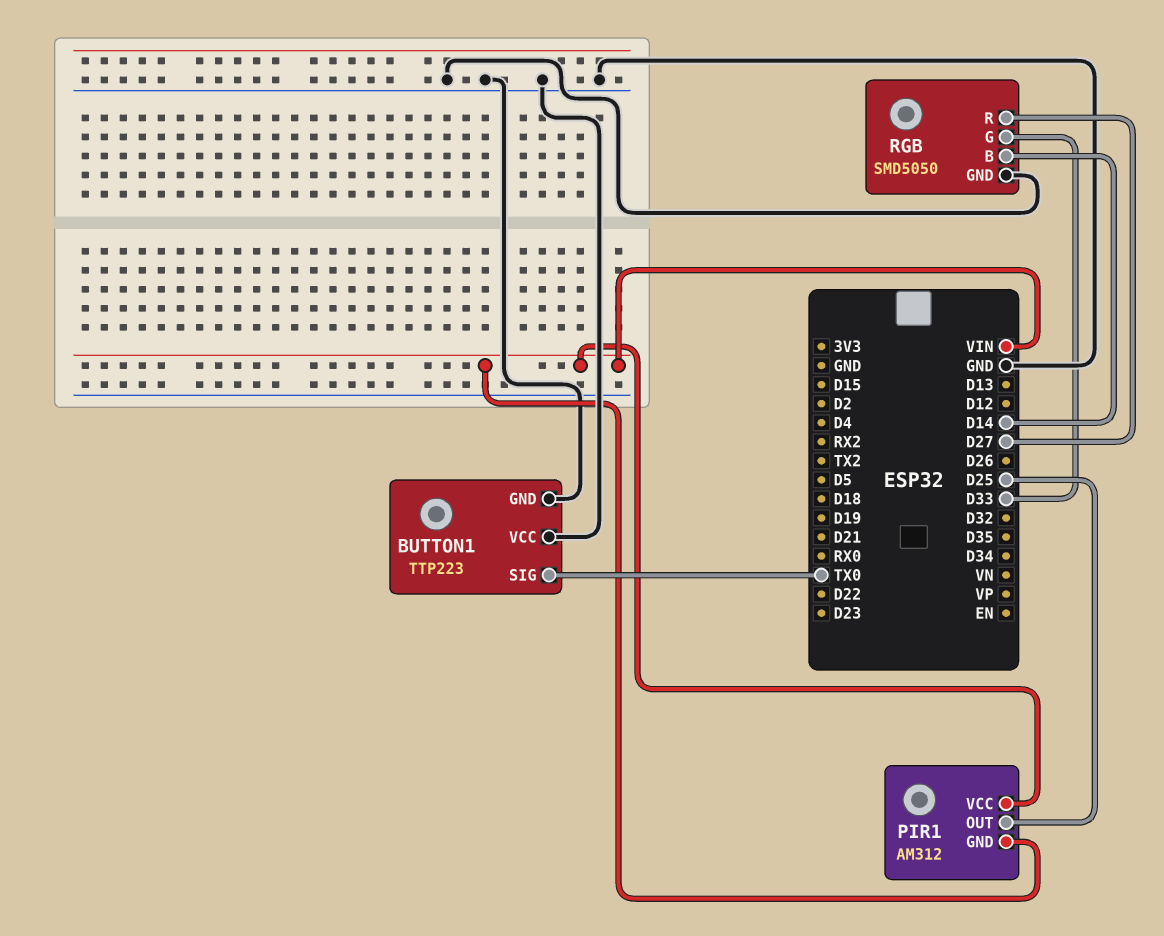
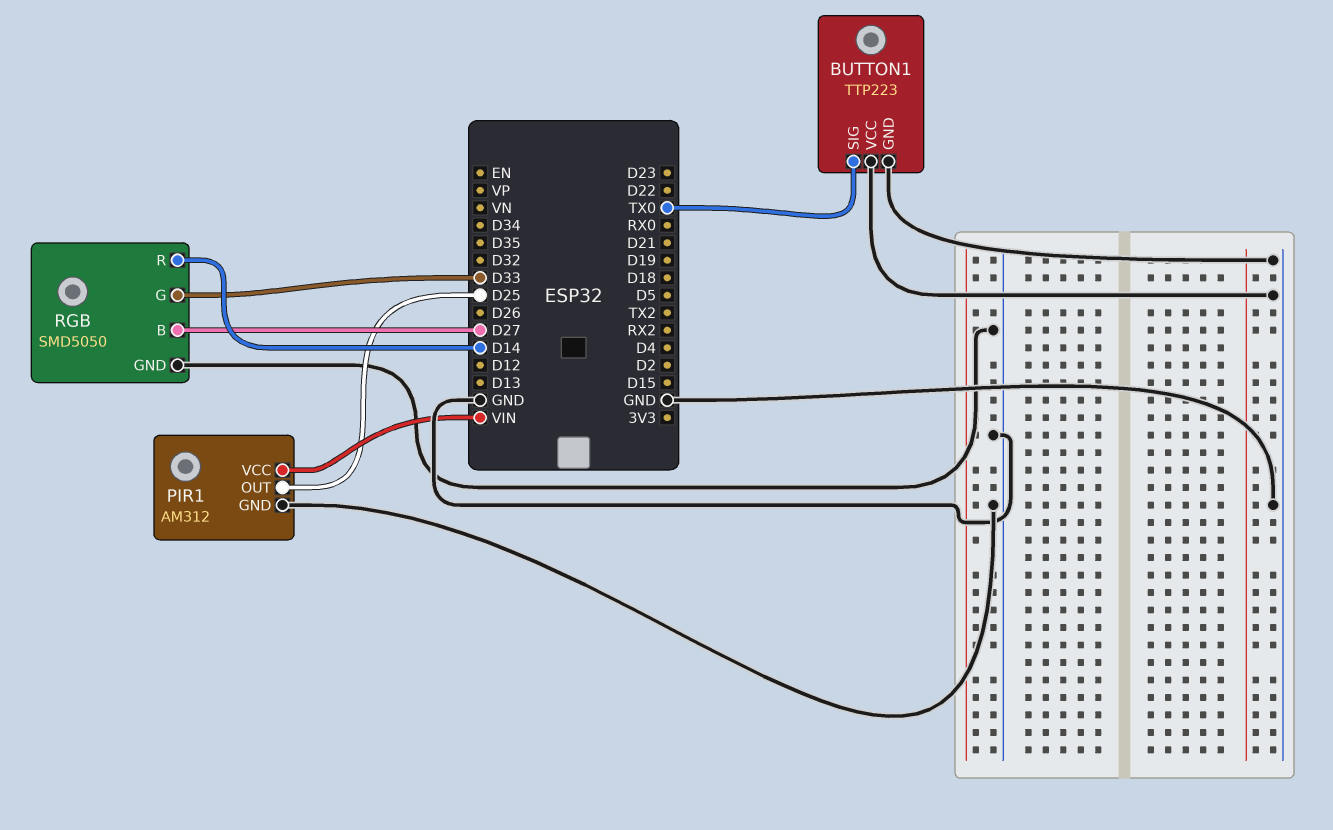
PIR1 pin GND: VIN -> GND
RGB pin B: D14 -> D27
RGB pin R: D27 -> D14

